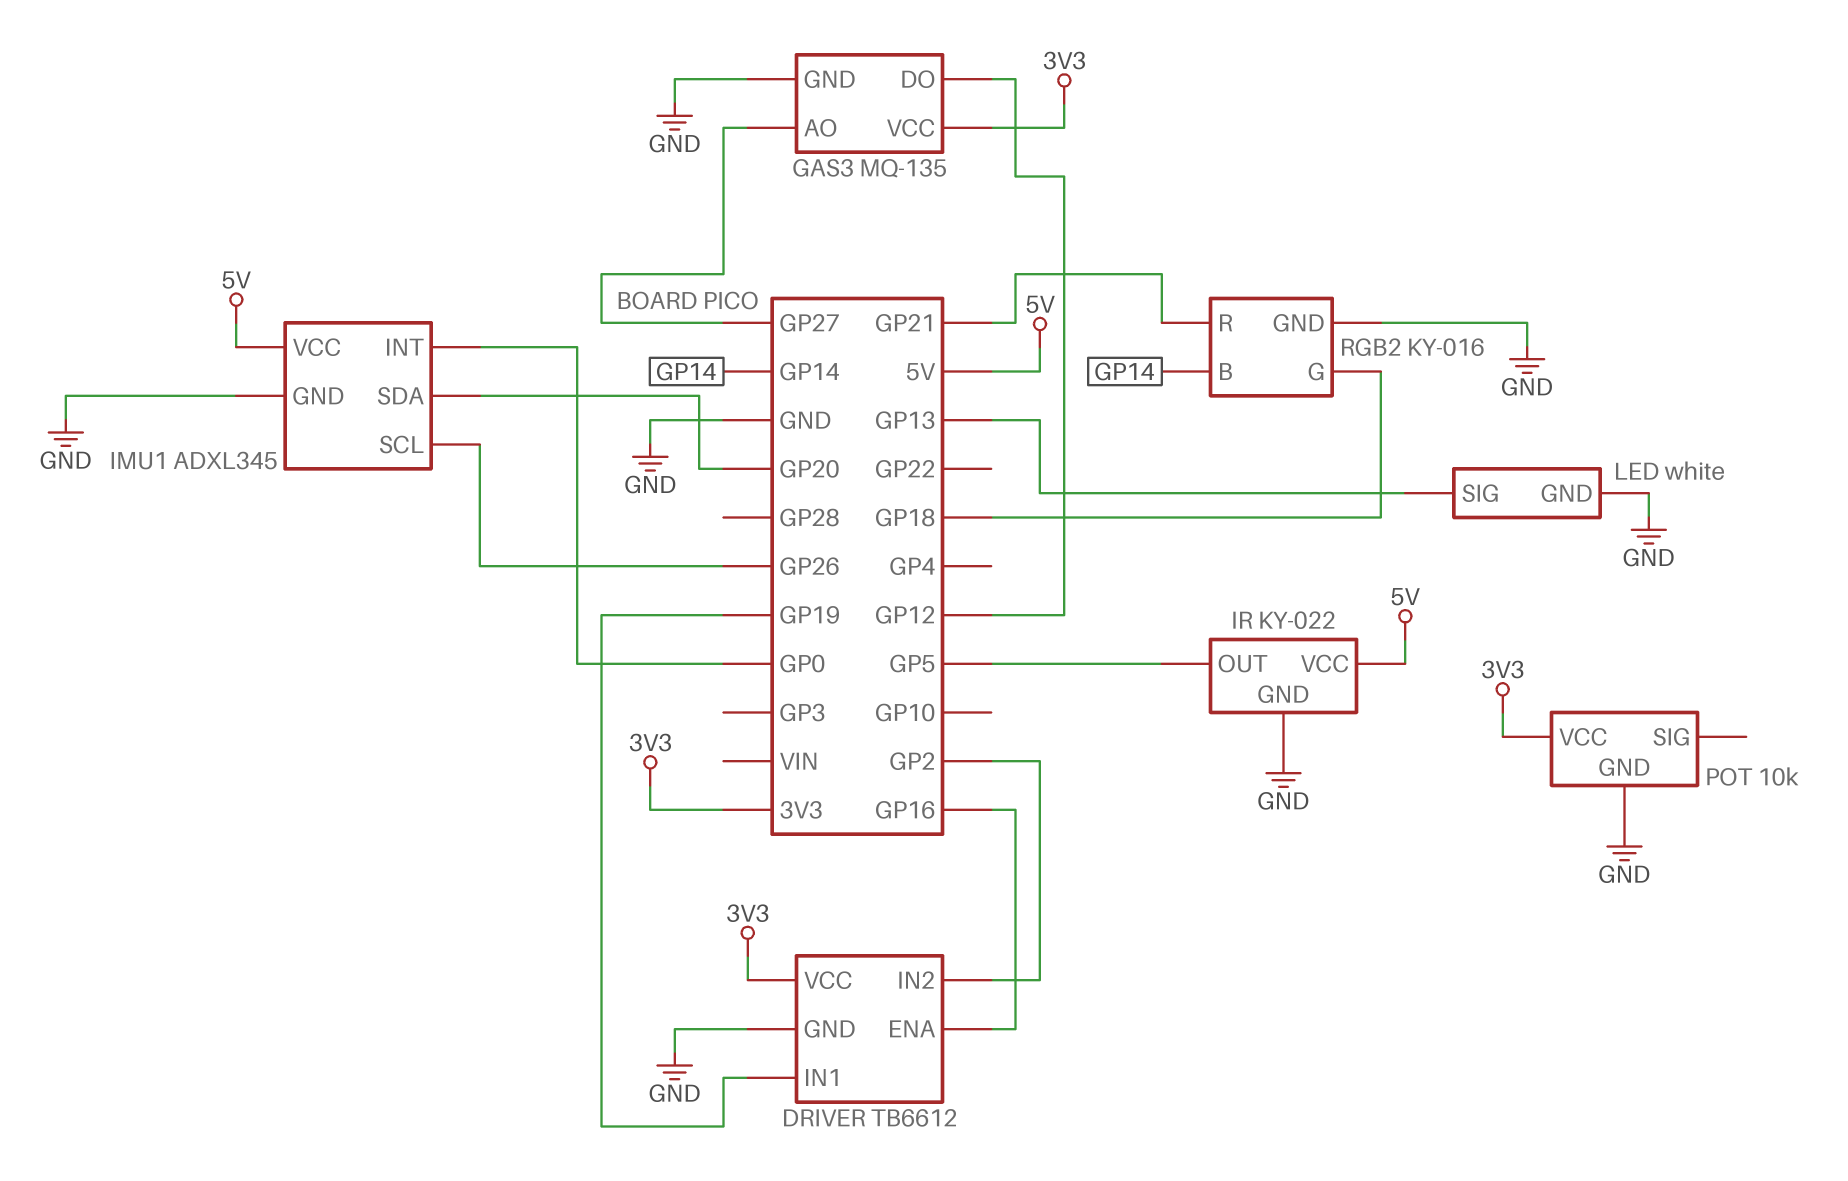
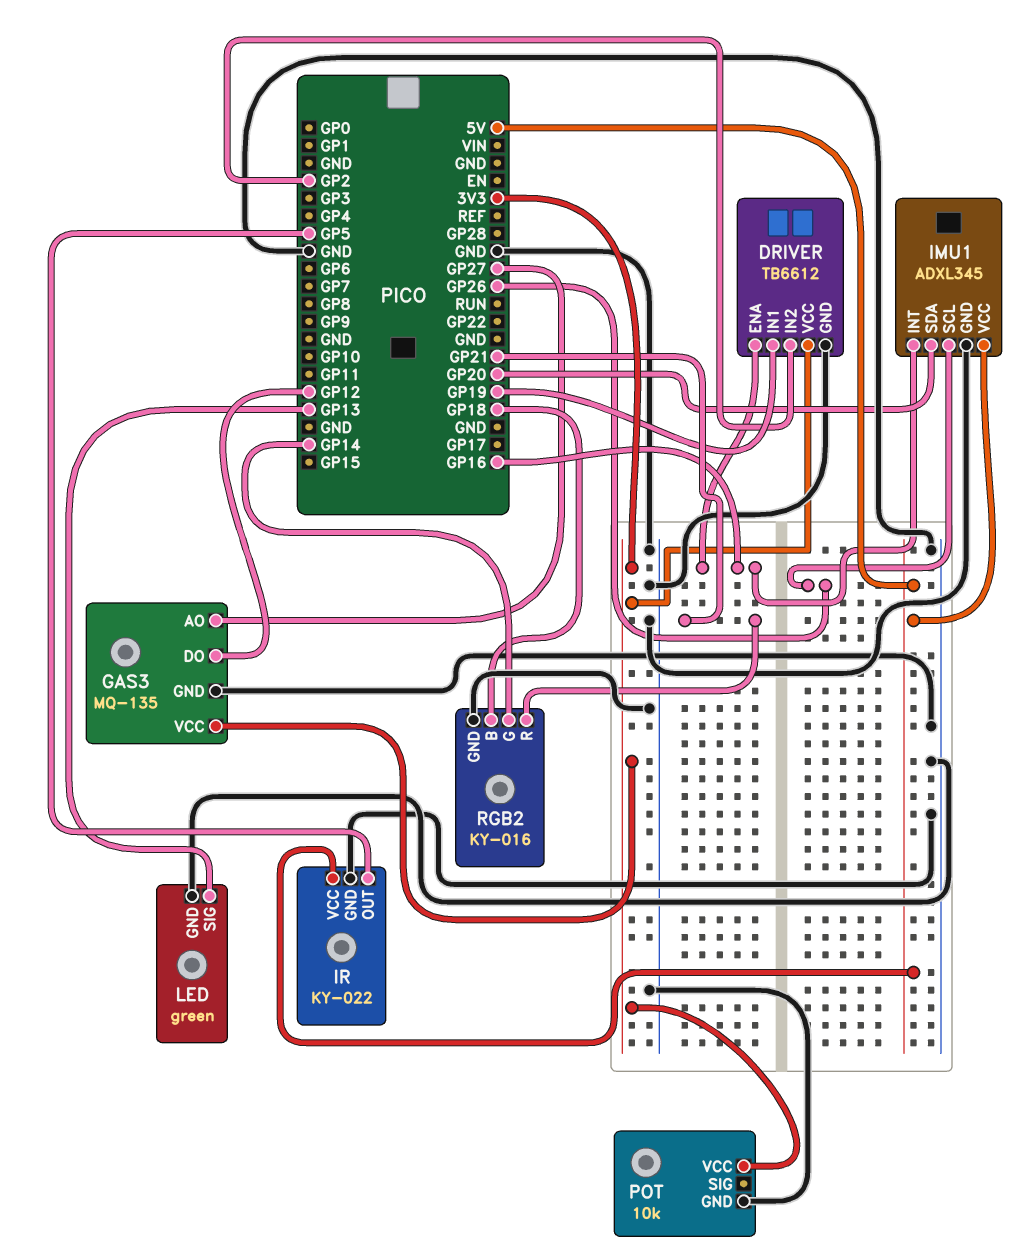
IMU1 pin INT: GP0 -> GP16
LED: white -> green
RGB2 pin B: GP14 -> GP18
RGB2 pin G: GP18 -> GP14

